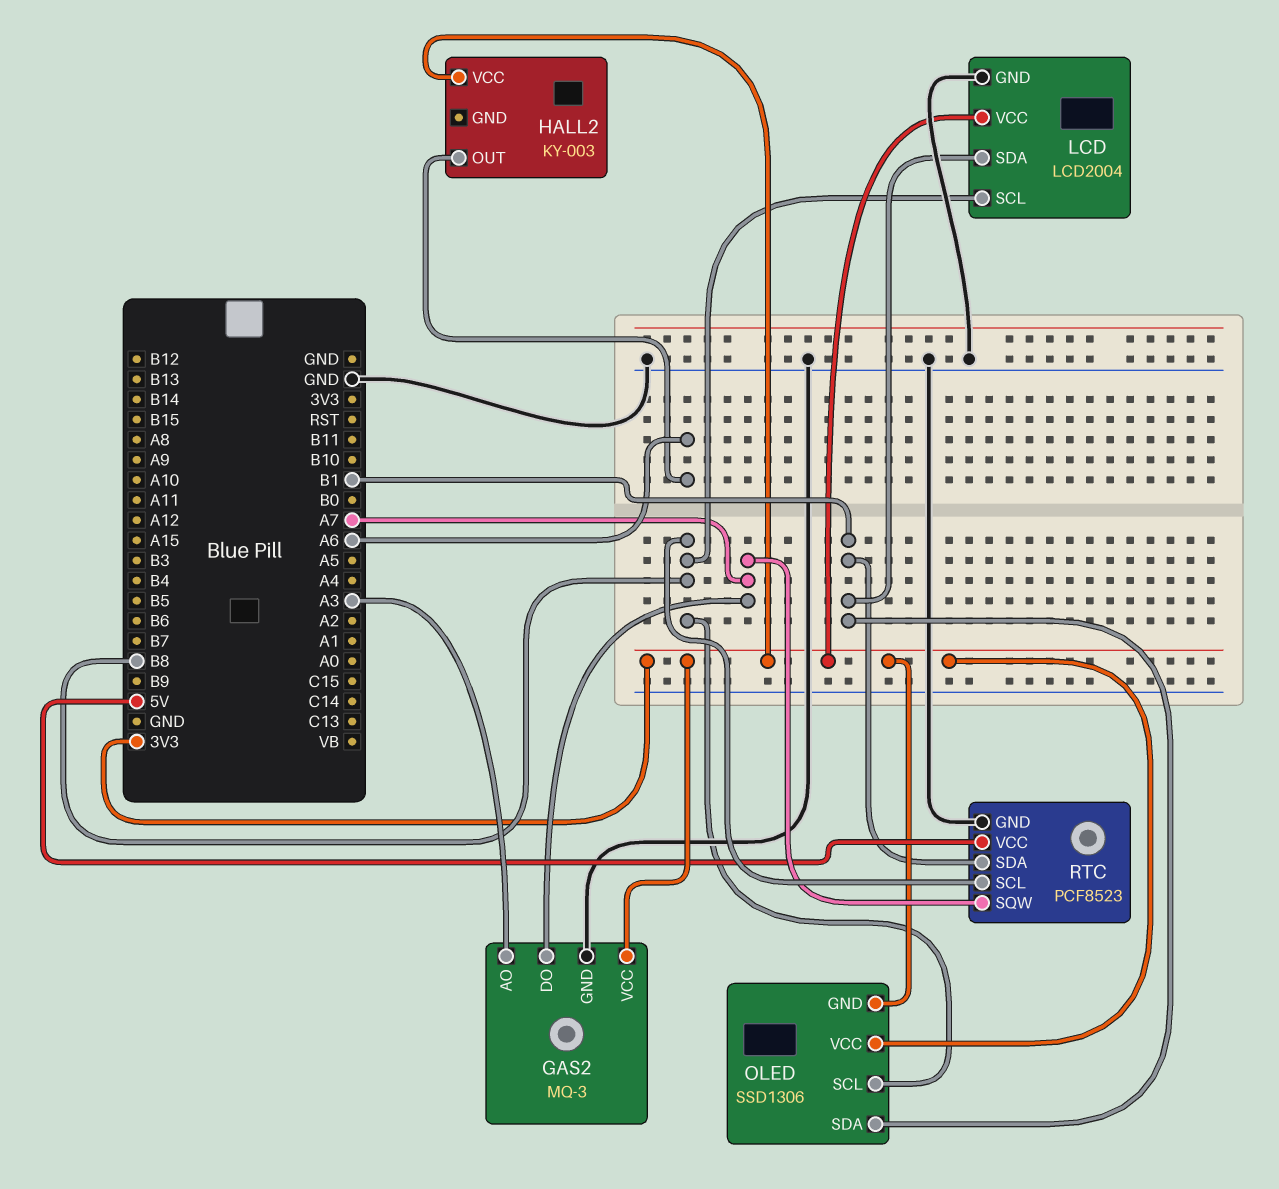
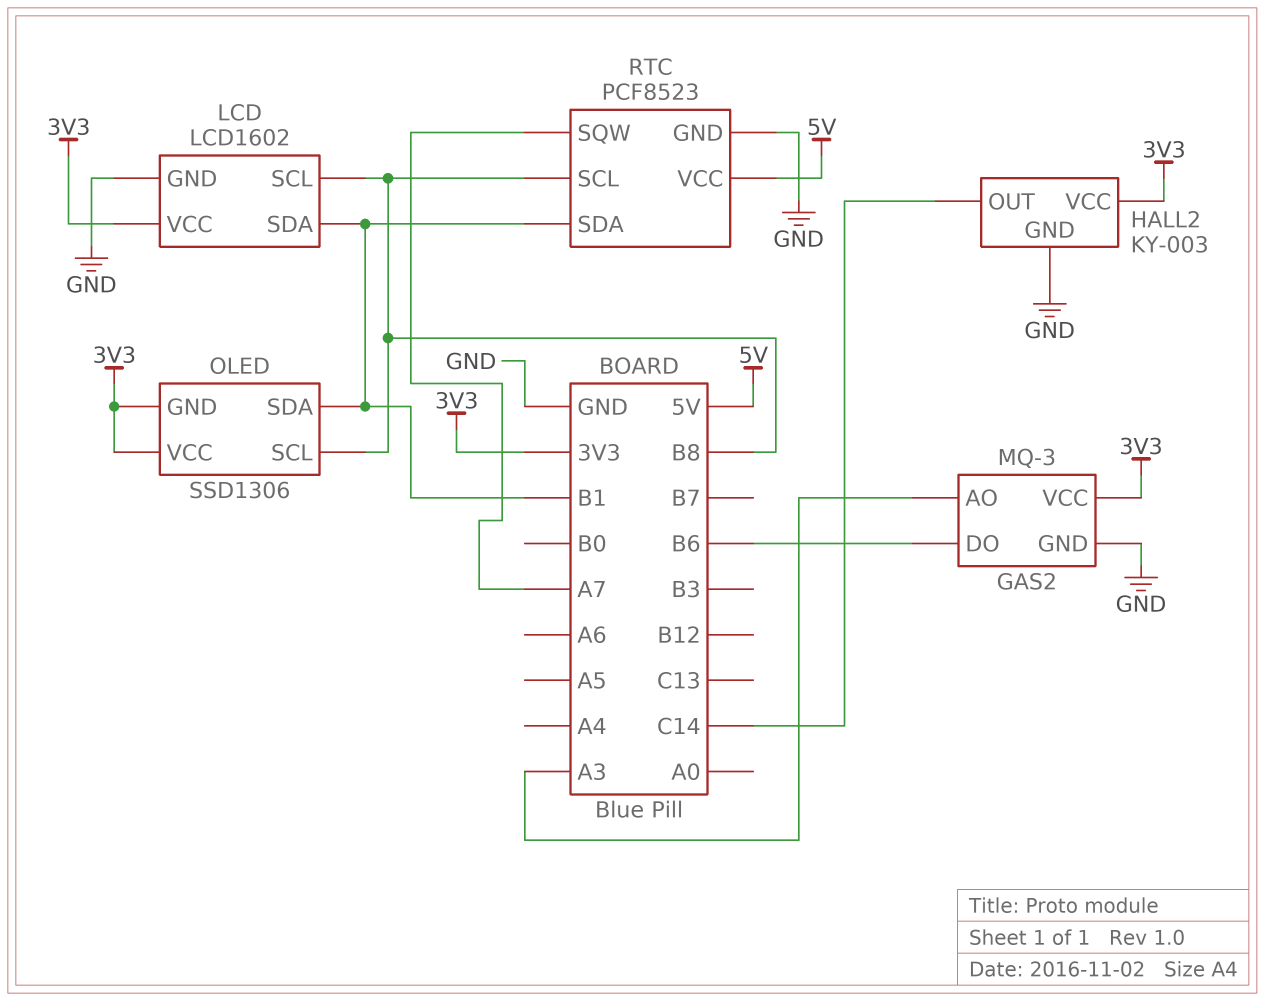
GAS2 pin DO: A7 -> B6
HALL2 pin GND: none -> GND
HALL2 pin OUT: A6 -> C14
LCD: LCD2004 -> LCD1602

